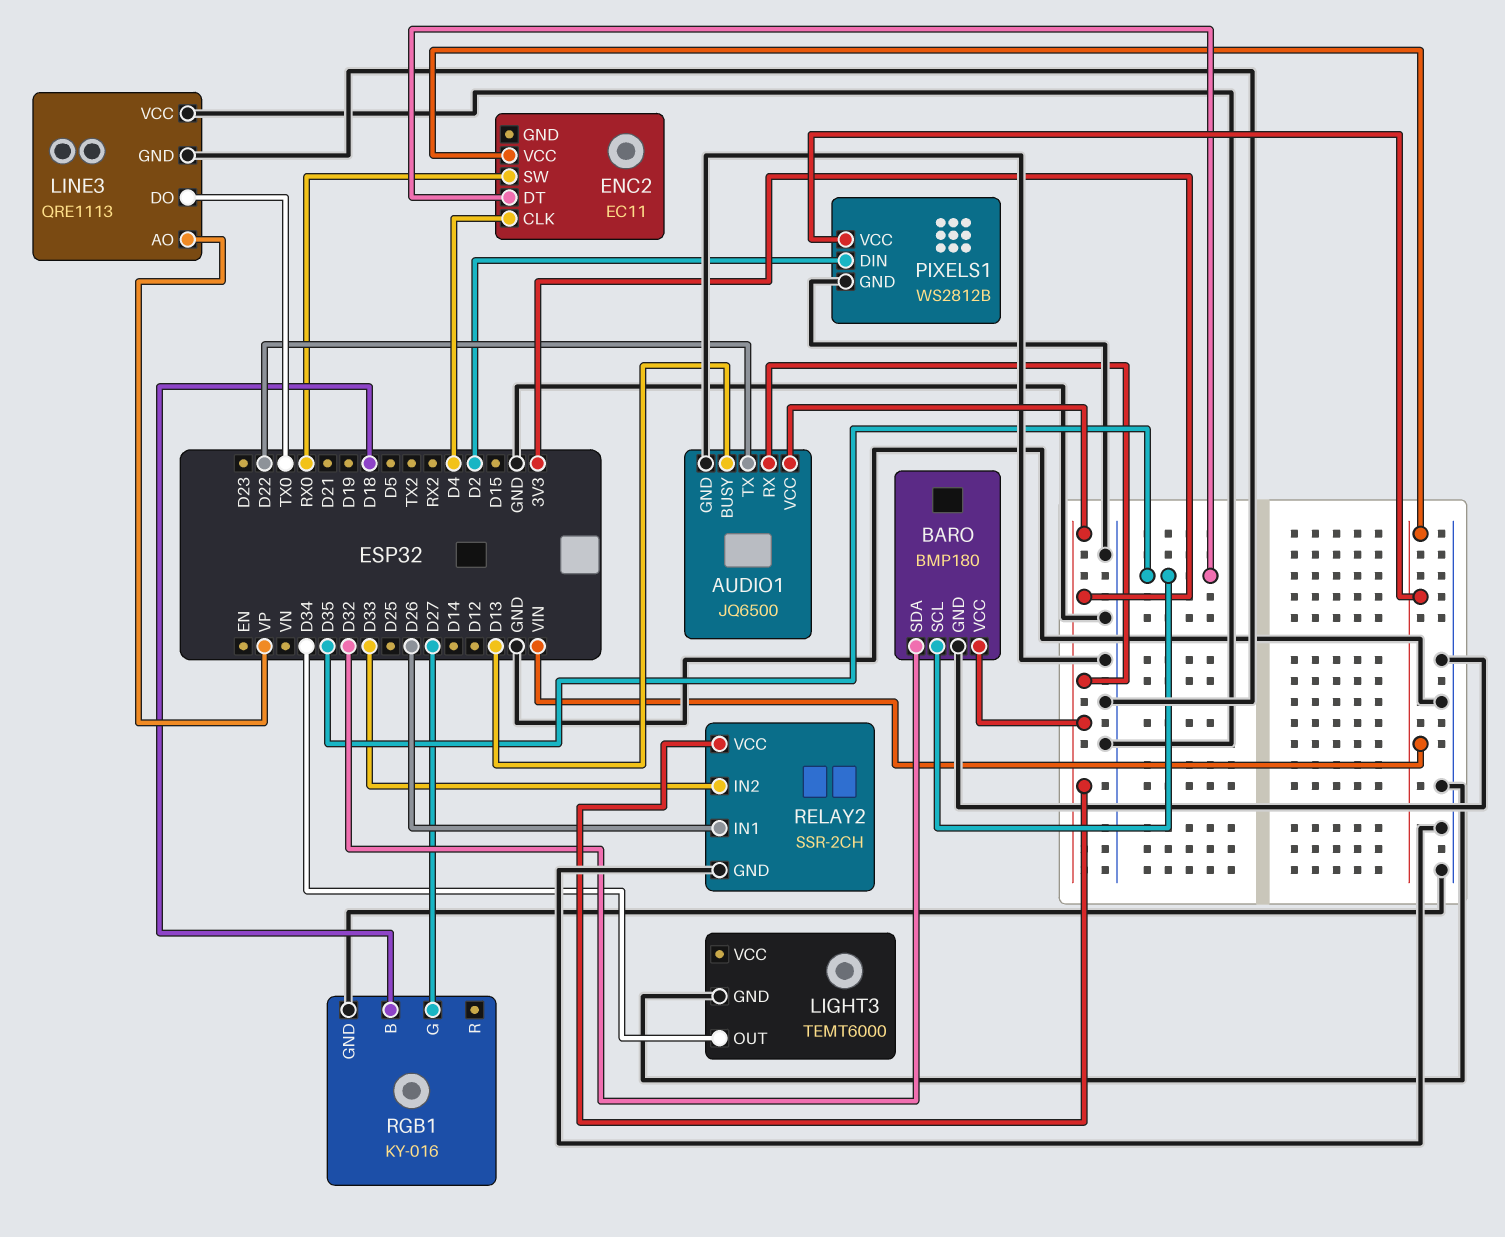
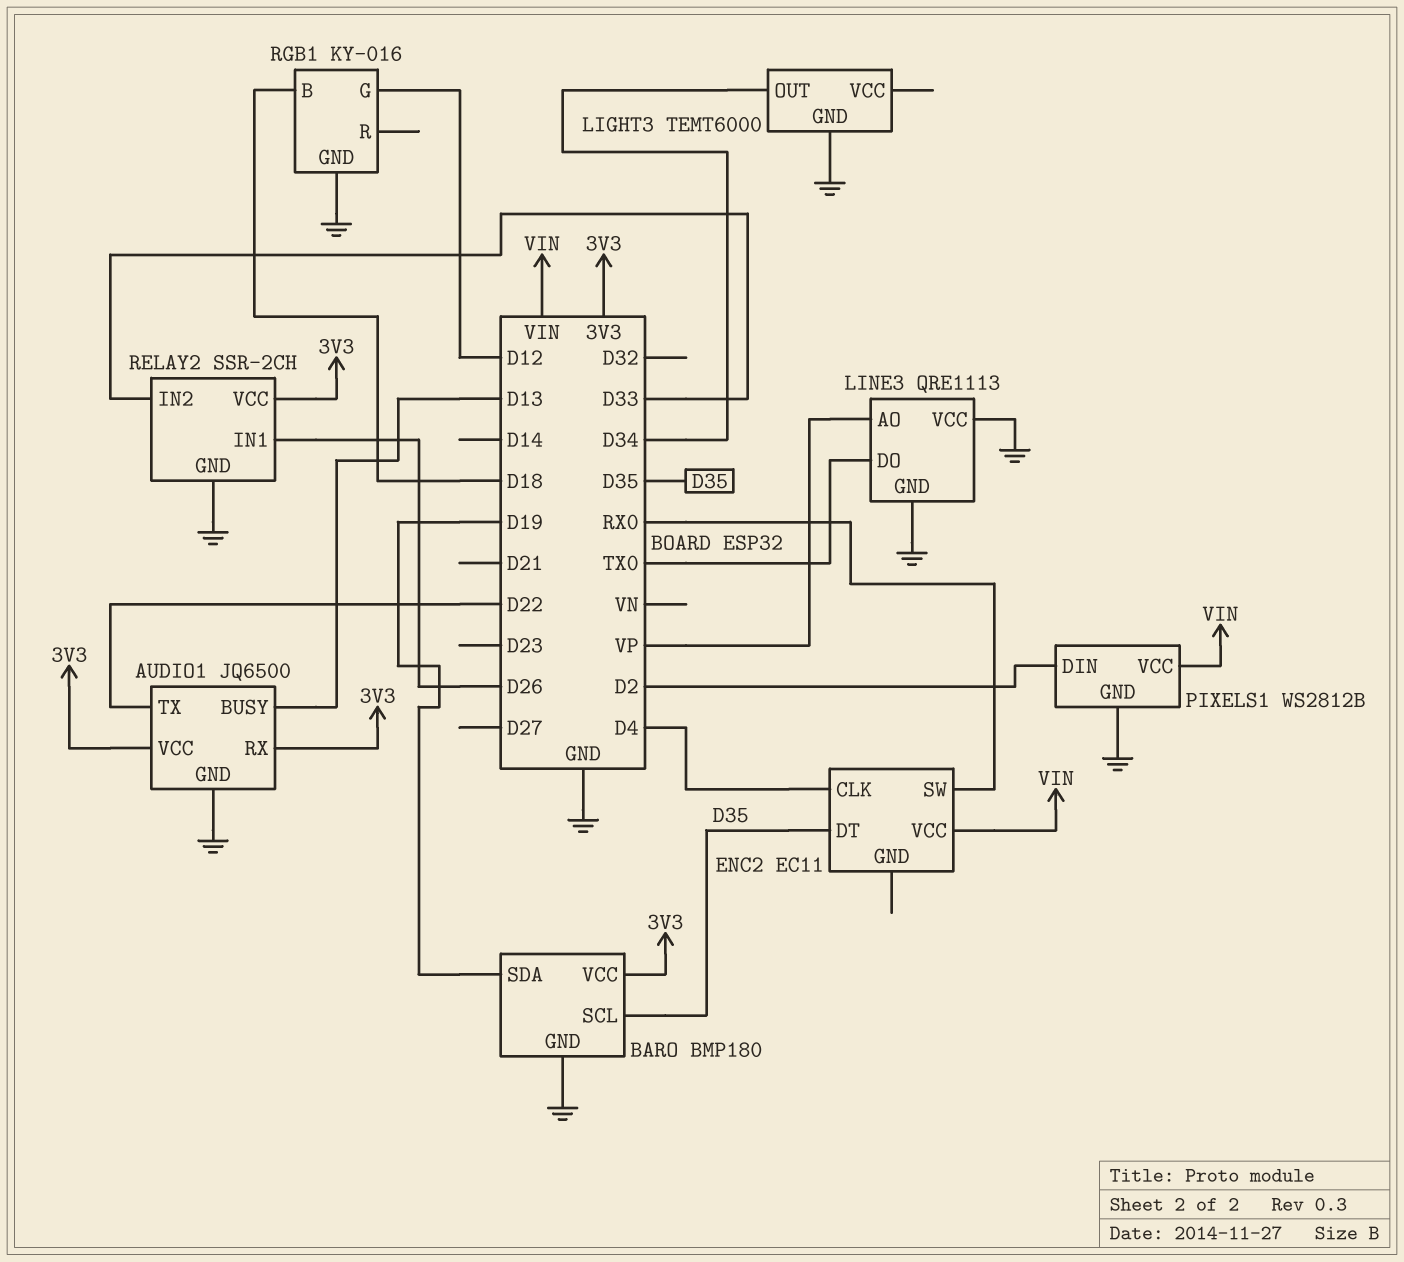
BARO pin SDA: D32 -> D19
RGB1 pin G: D27 -> D12

